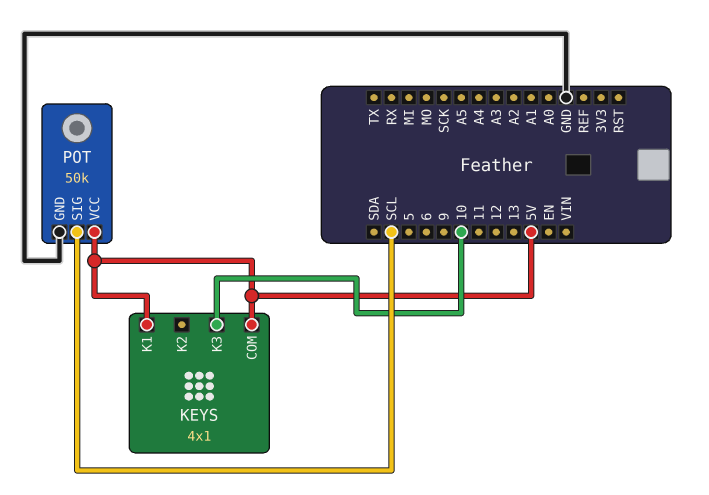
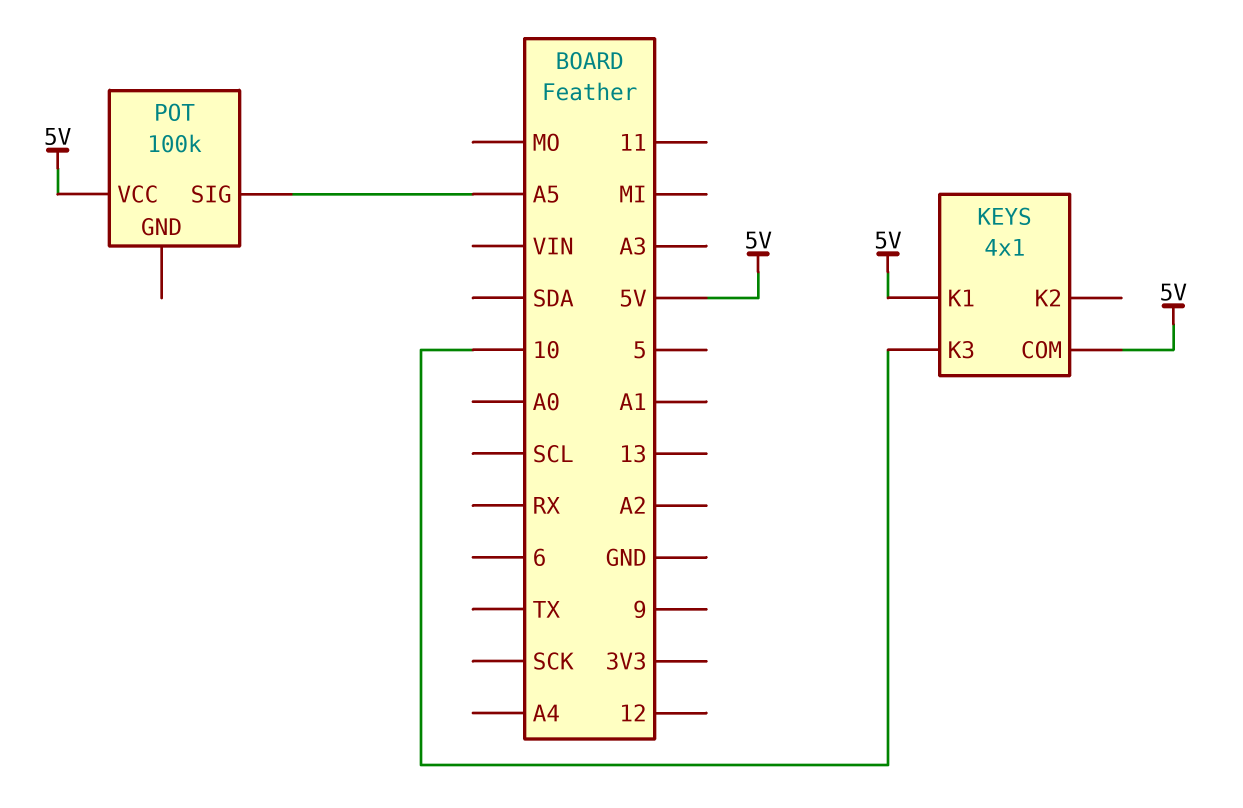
POT: 50k -> 100k
POT pin GND: GND -> none
POT pin SIG: SCL -> A5

